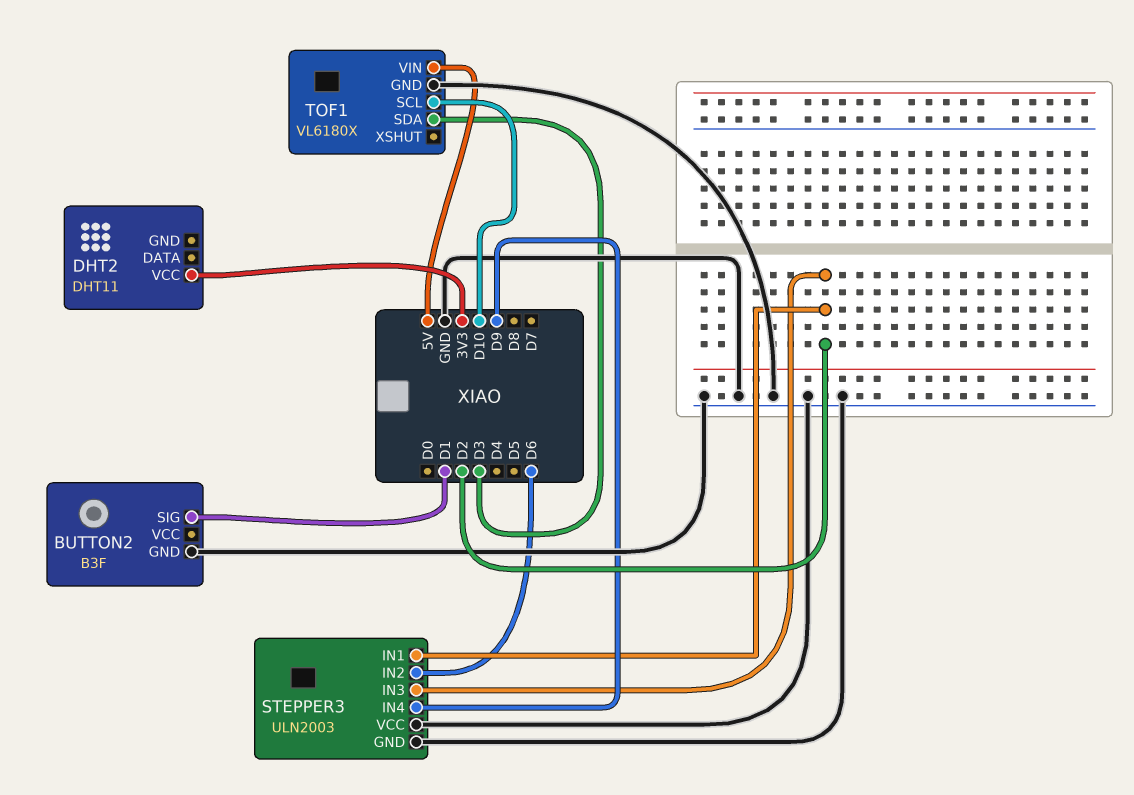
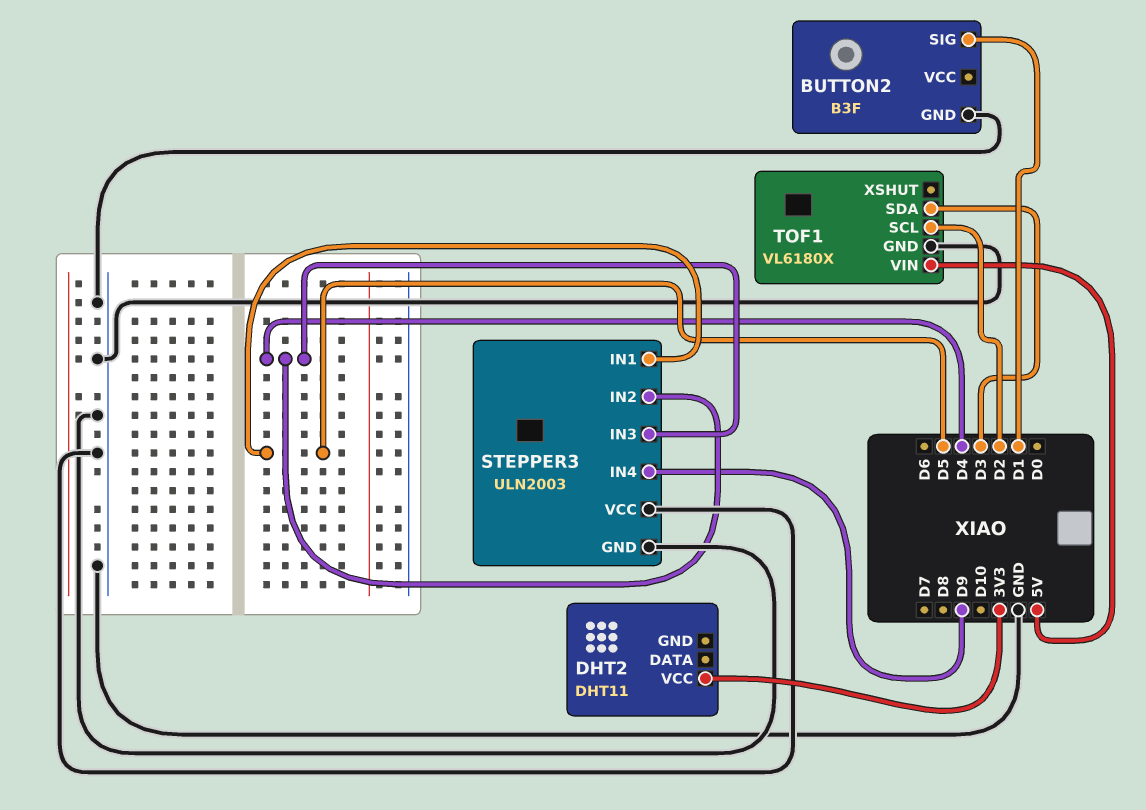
STEPPER3 pin IN1: D2 -> D5
STEPPER3 pin IN2: D6 -> D4
STEPPER3 pin IN3: D2 -> D4
TOF1 pin SCL: D10 -> D2

